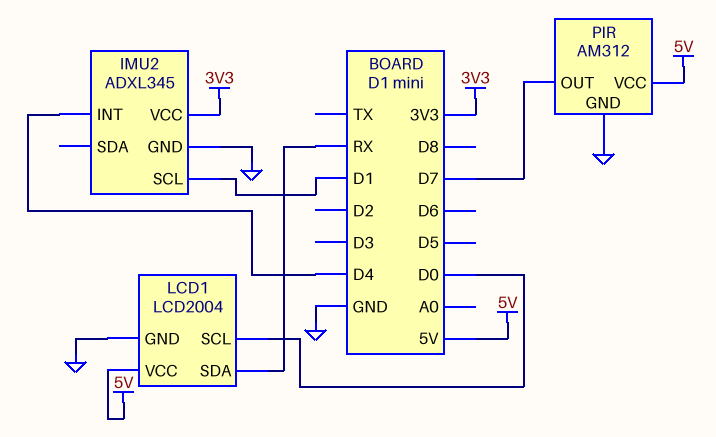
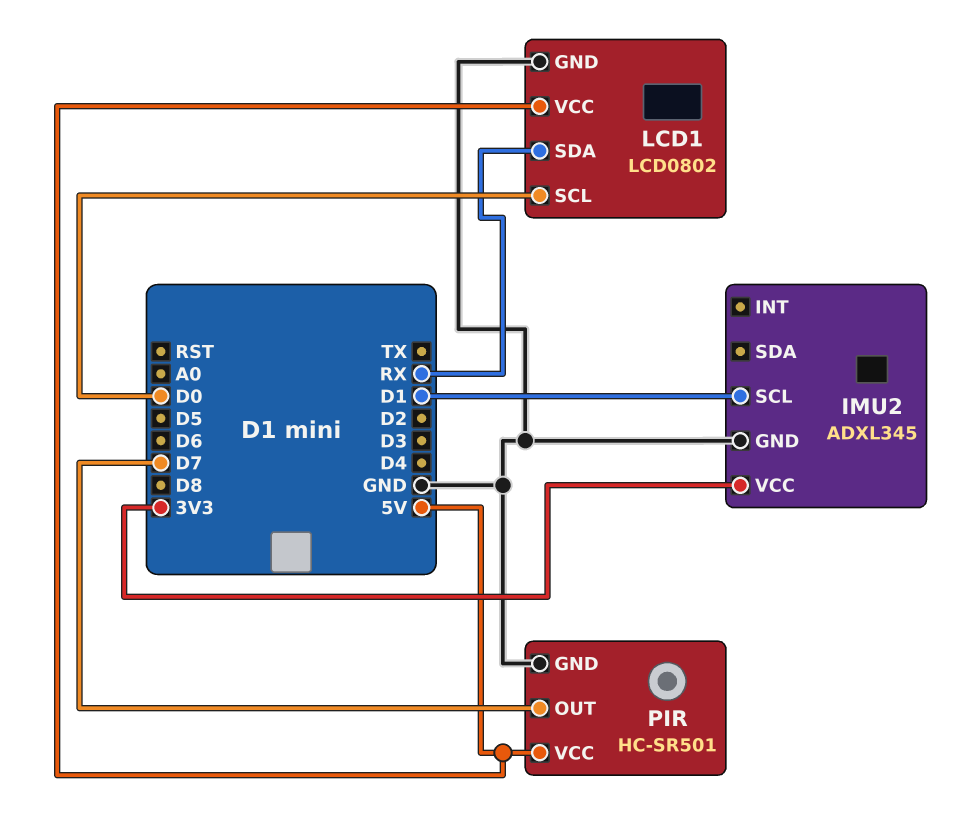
IMU2 pin INT: D4 -> none
LCD1: LCD2004 -> LCD0802
PIR: AM312 -> HC-SR501

